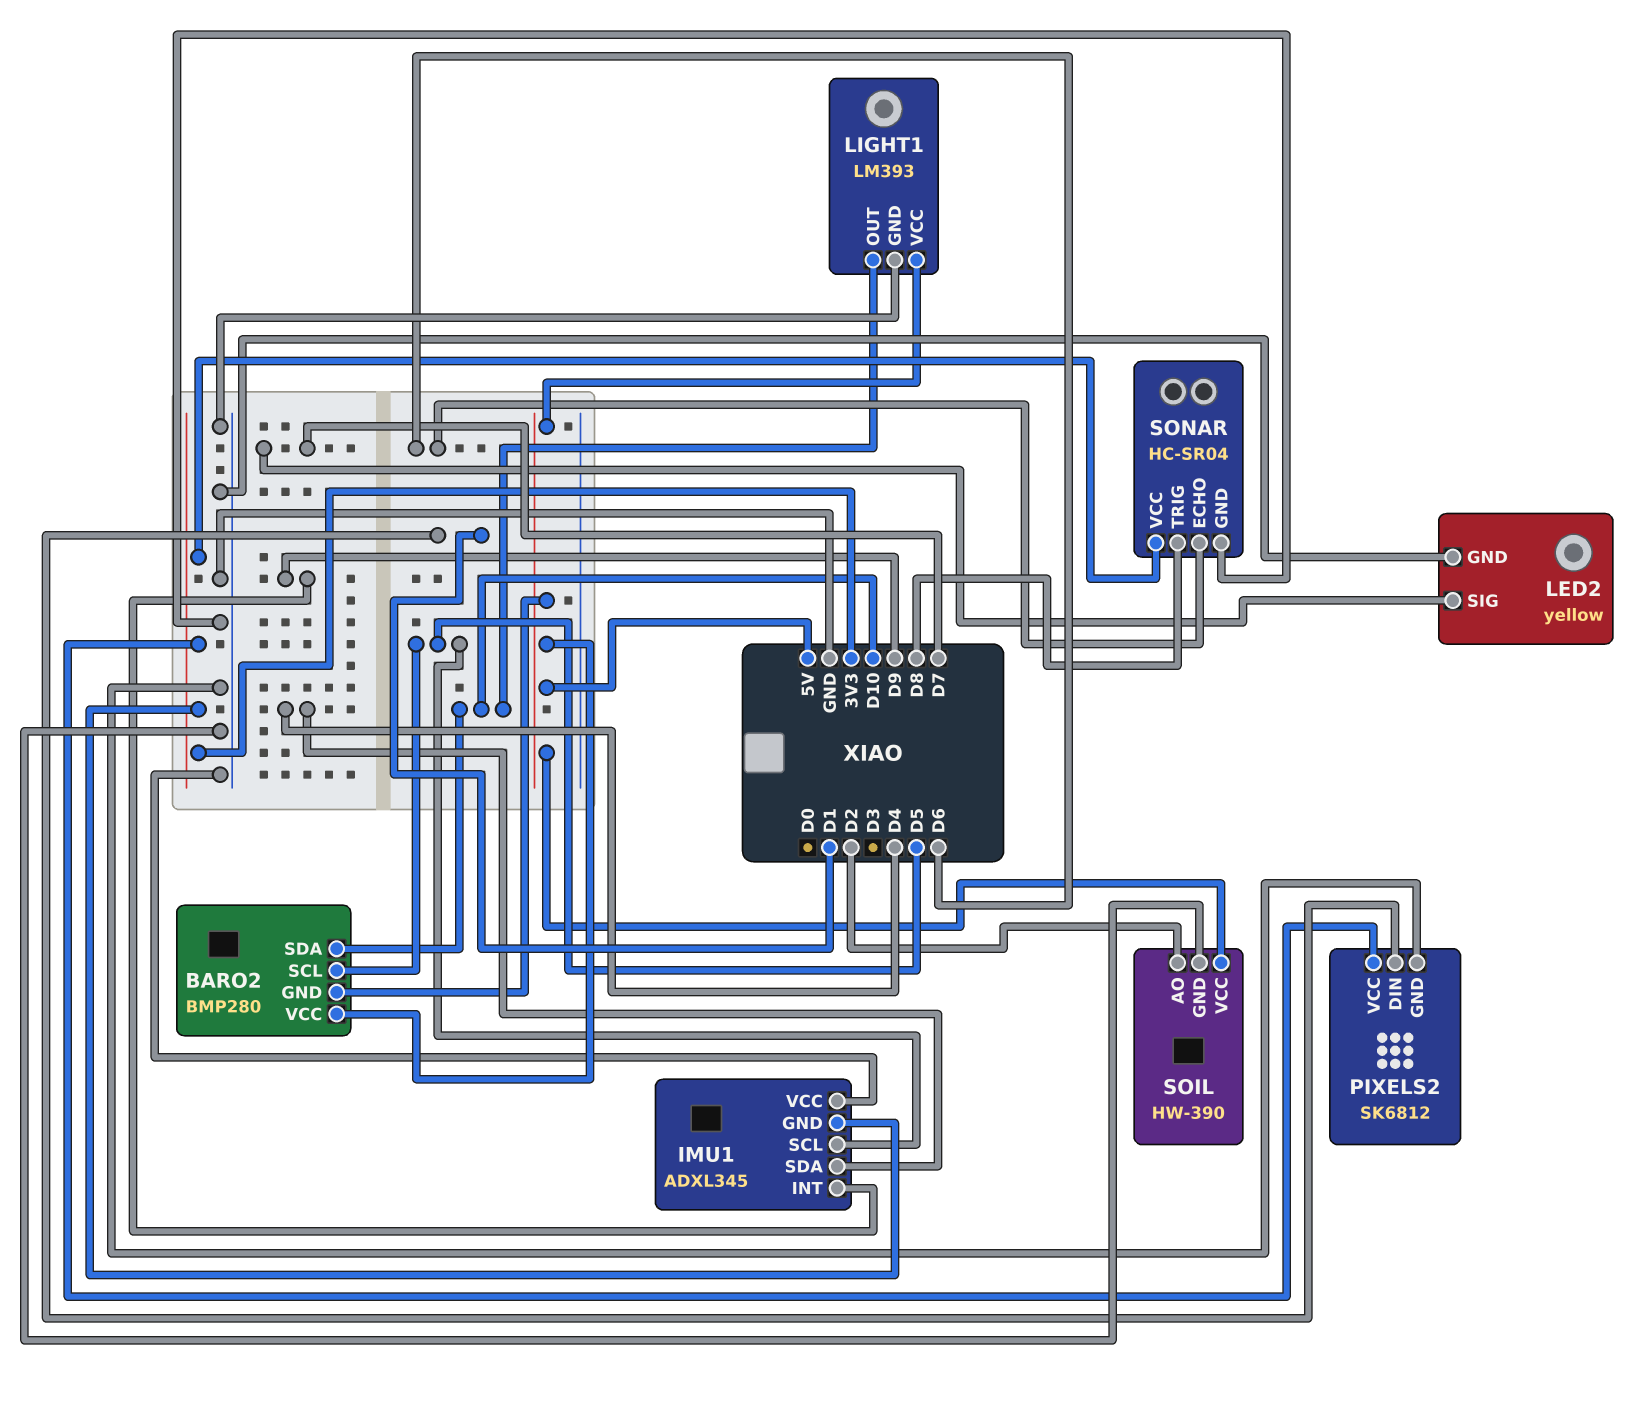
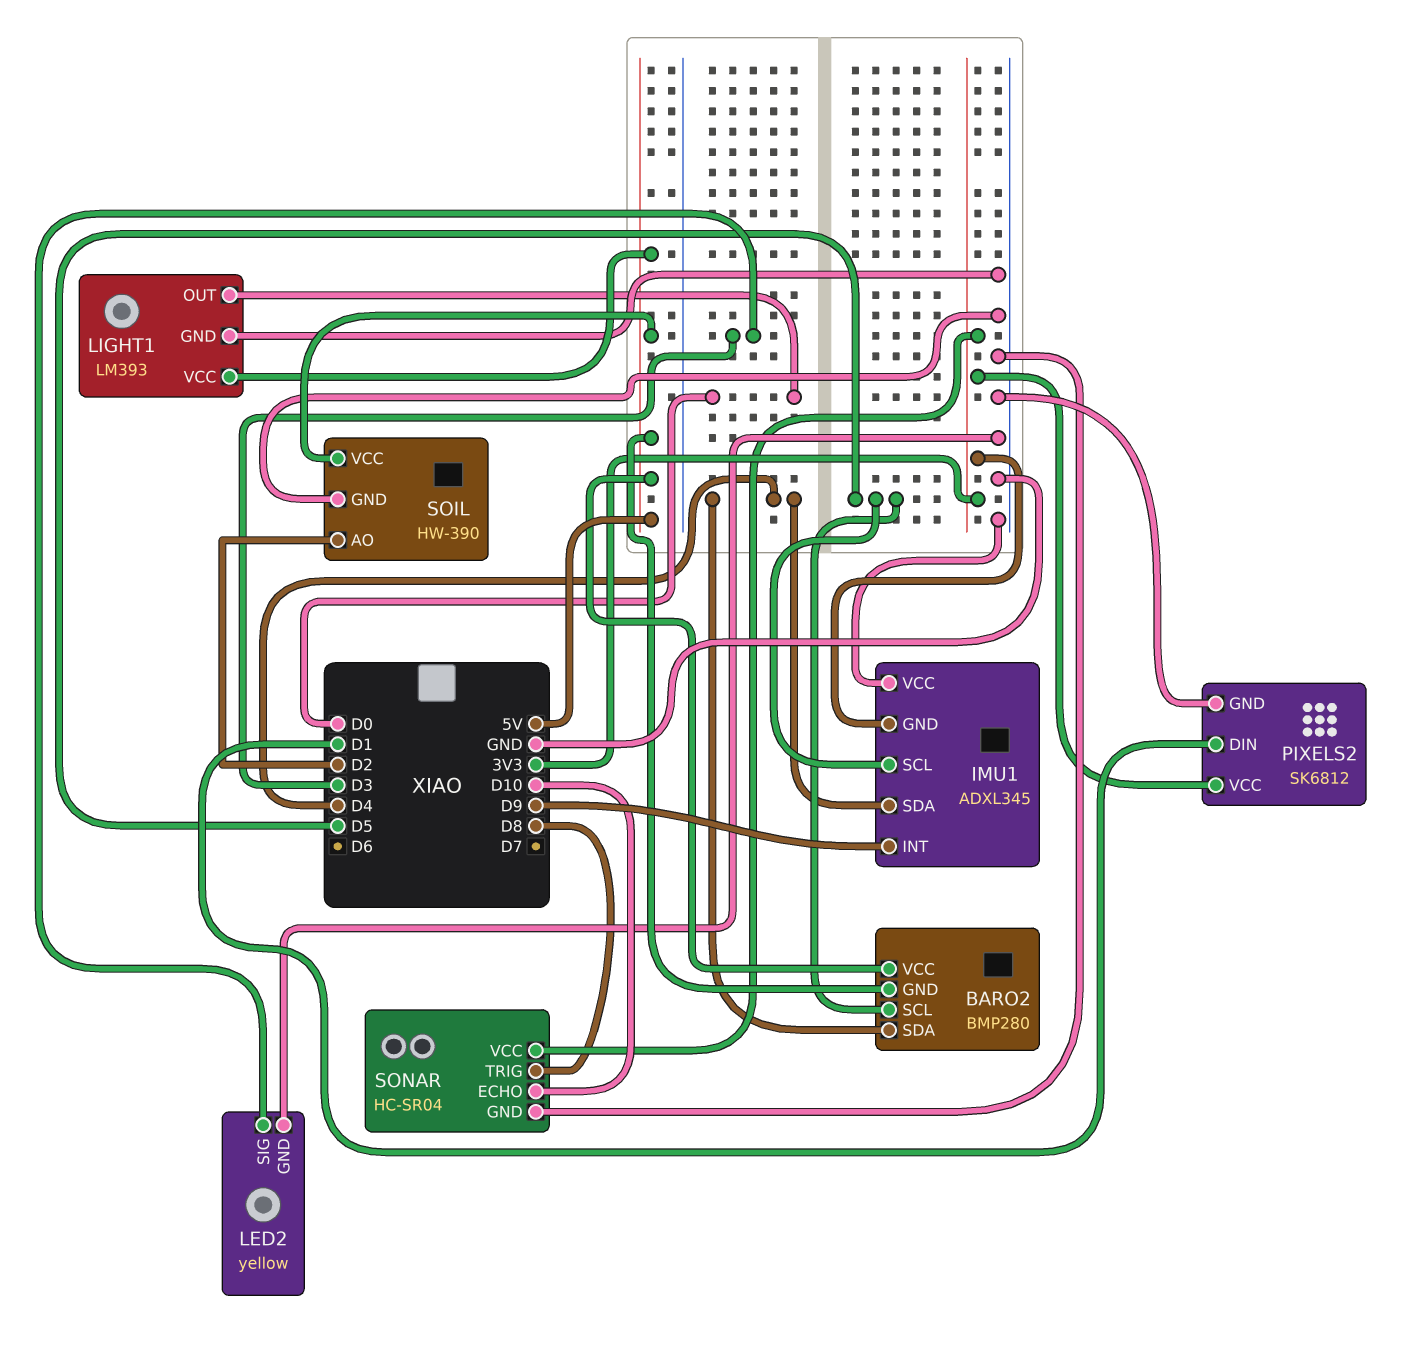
BARO2 pin SDA: D10 -> D4
LED2 pin SIG: D7 -> D3
LIGHT1 pin OUT: D10 -> D0
SONAR pin ECHO: D6 -> D10

